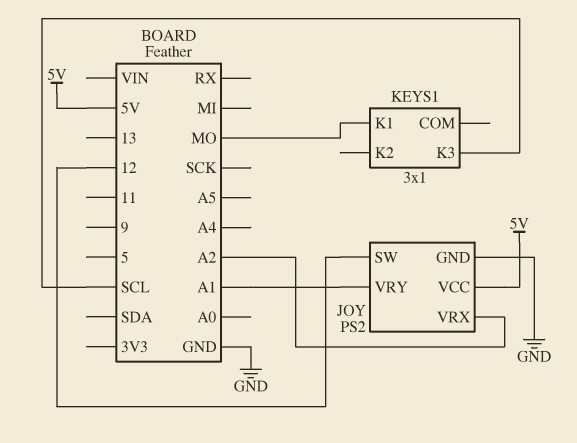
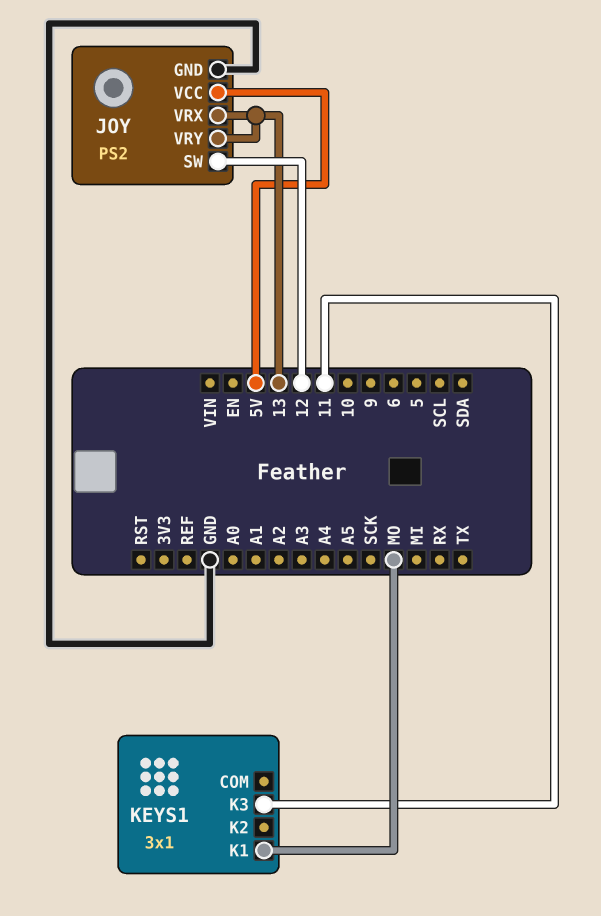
JOY pin VRX: A2 -> 13
JOY pin VRY: A1 -> 13
KEYS1 pin K3: SCL -> 11

